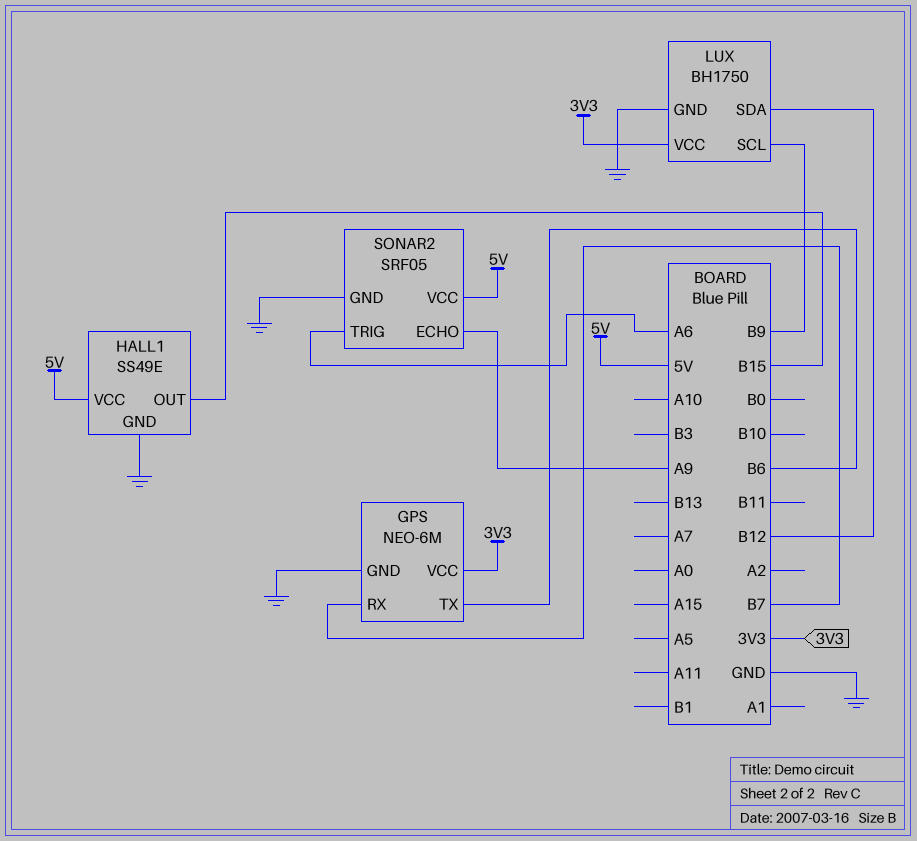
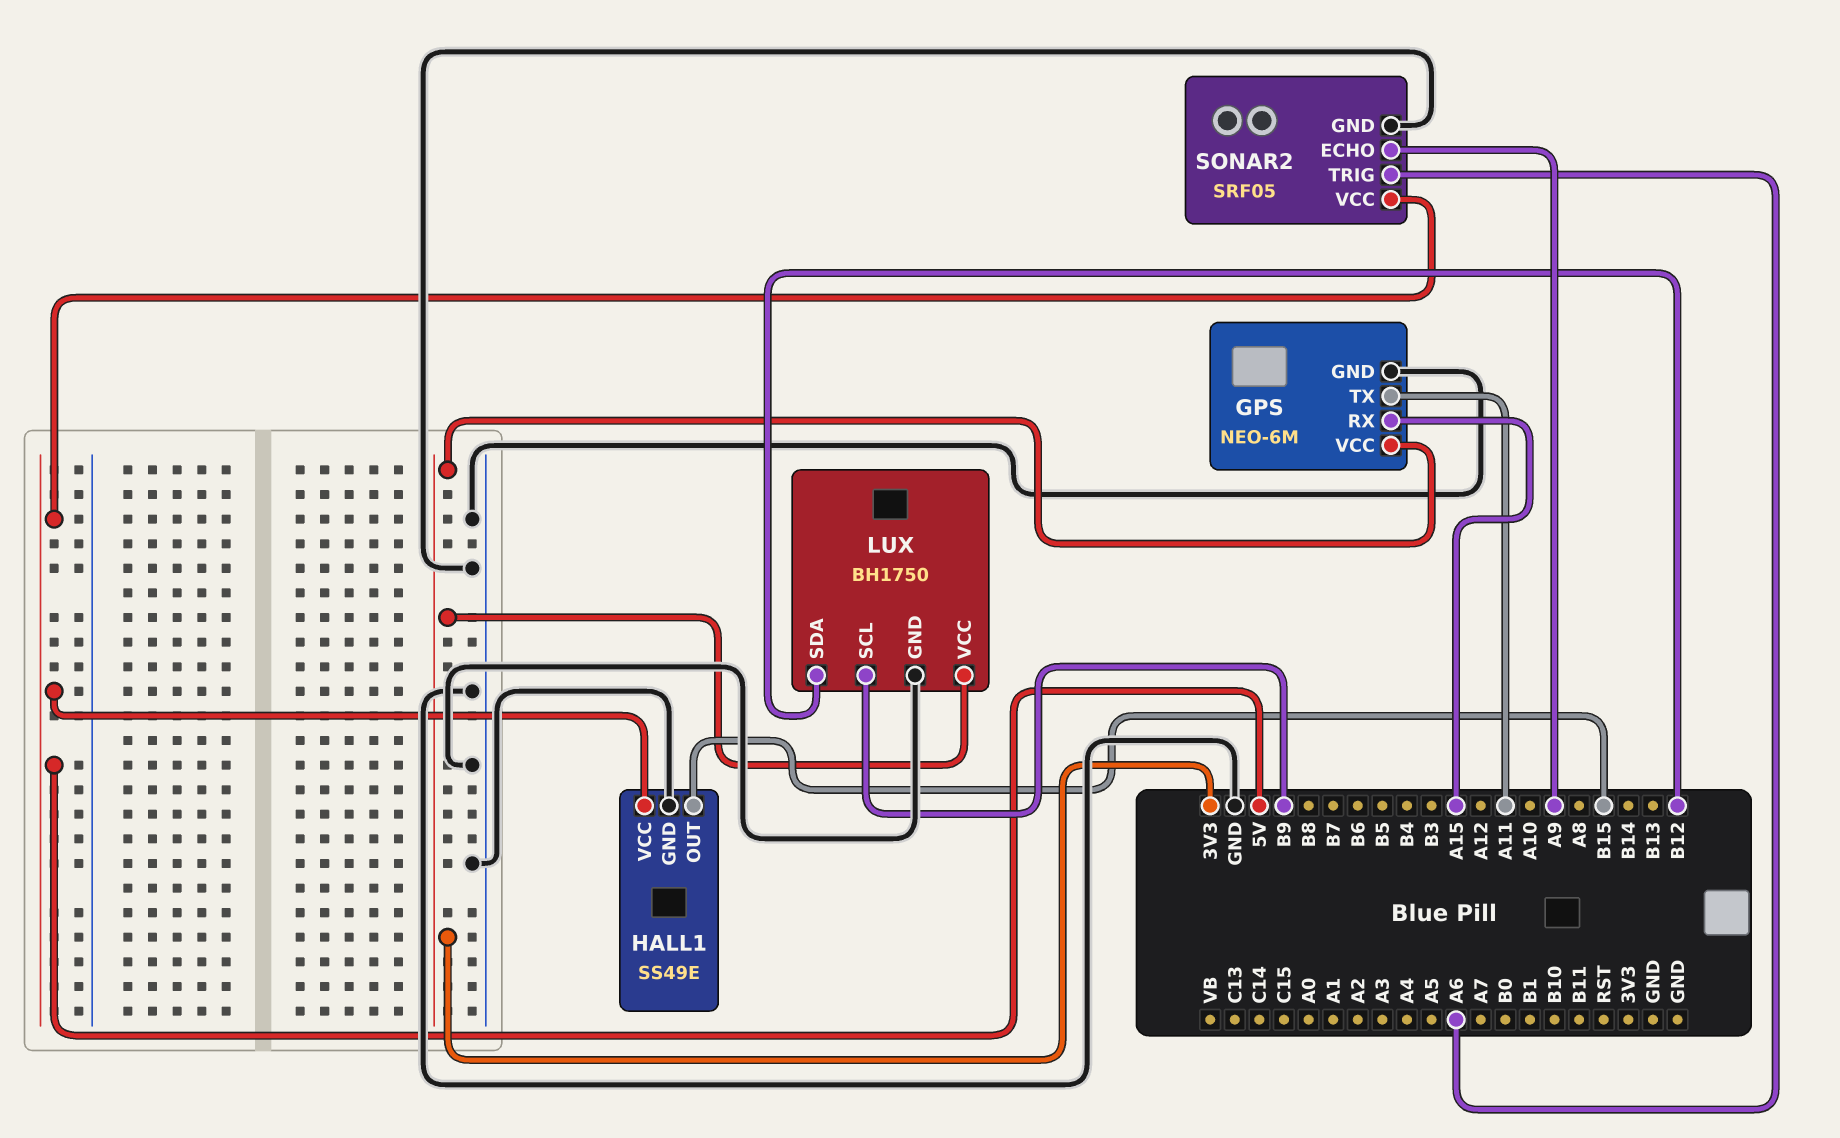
GPS pin RX: B7 -> A15
GPS pin TX: B6 -> A11

